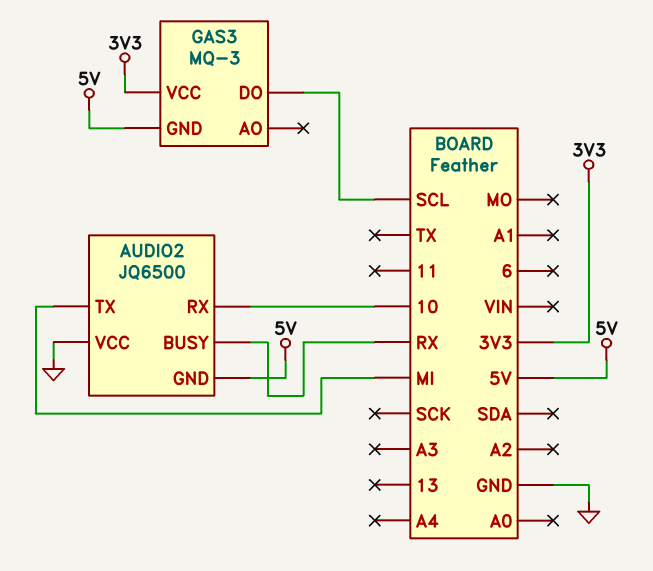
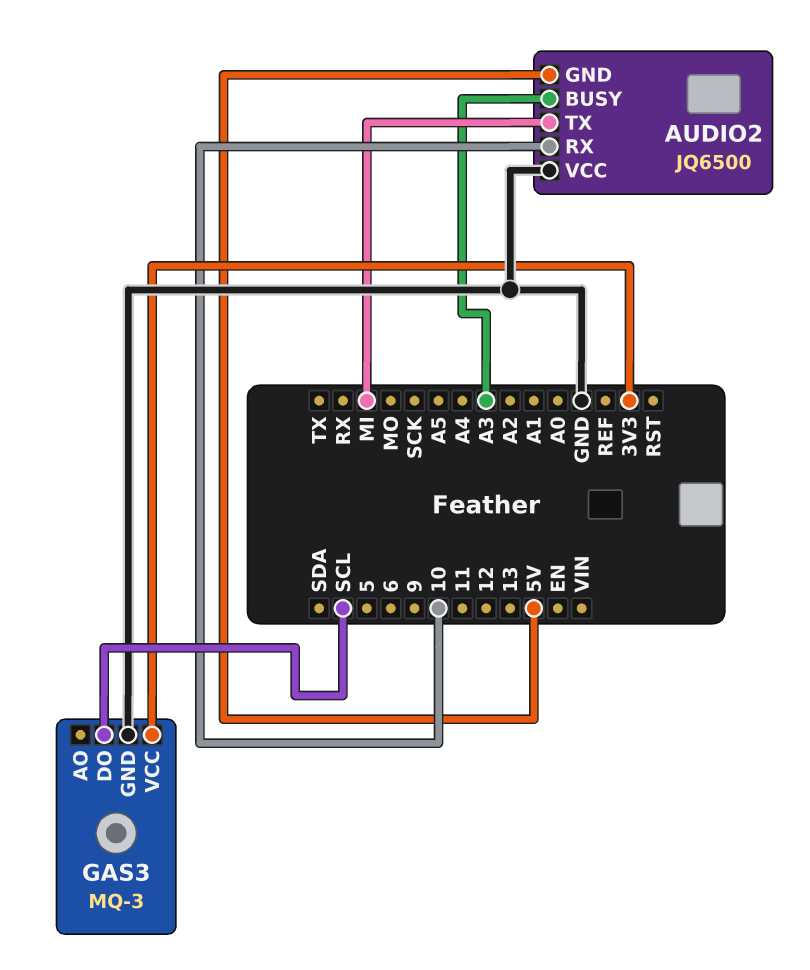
AUDIO2 pin BUSY: RX -> A3
GAS3 pin GND: 5V -> GND

